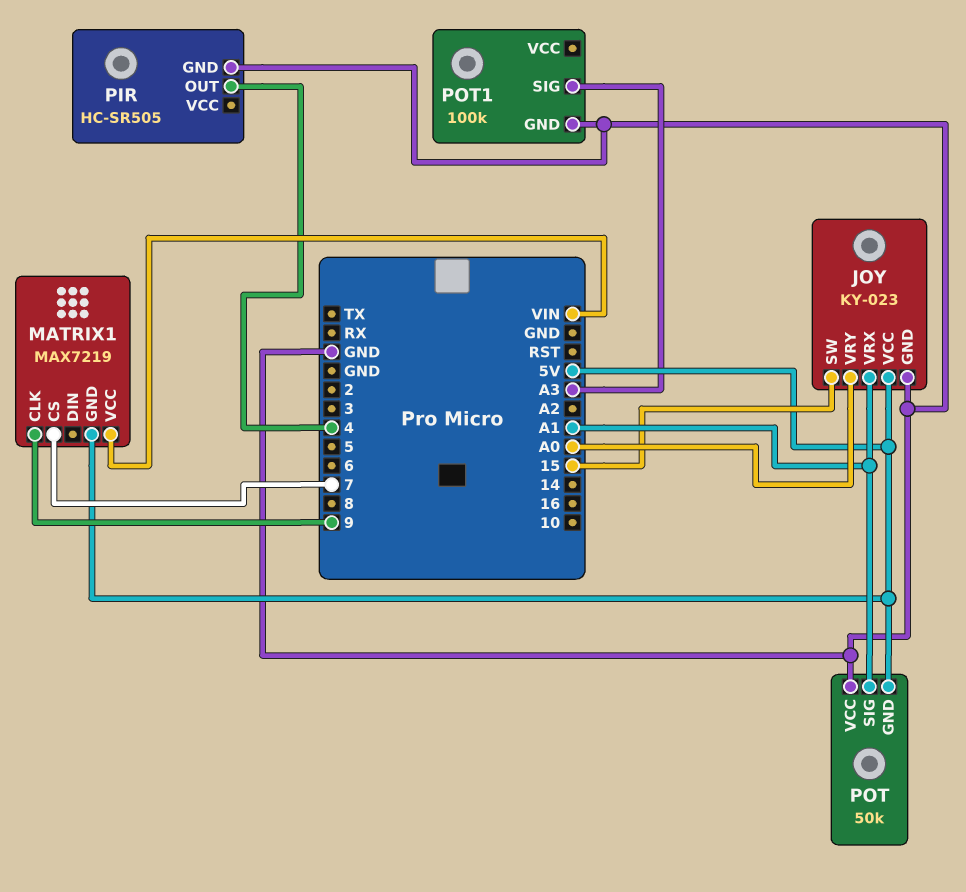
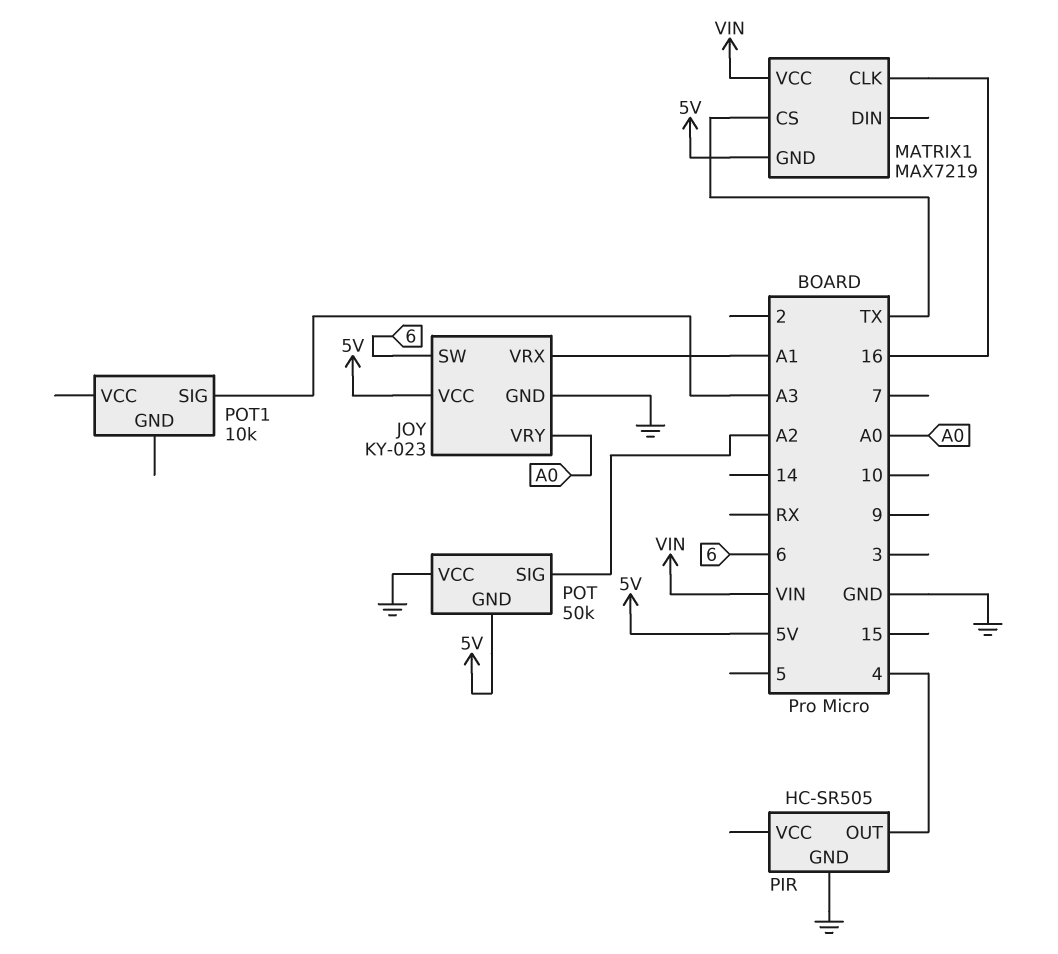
JOY pin SW: 15 -> 6
MATRIX1 pin CLK: 9 -> 16
MATRIX1 pin CS: 7 -> TX
POT pin SIG: A1 -> A2
POT1: 100k -> 10k
POT1 pin GND: GND -> none

